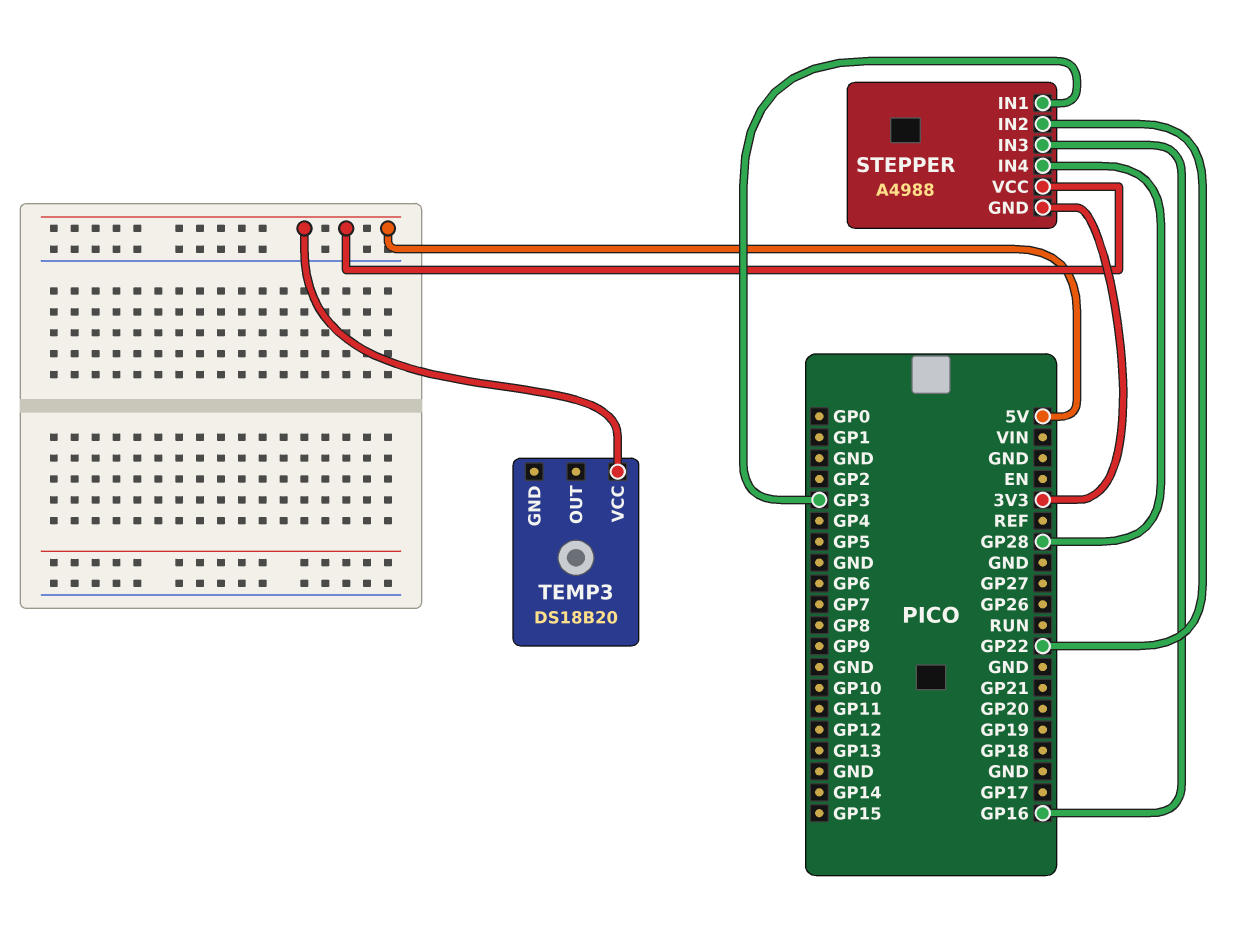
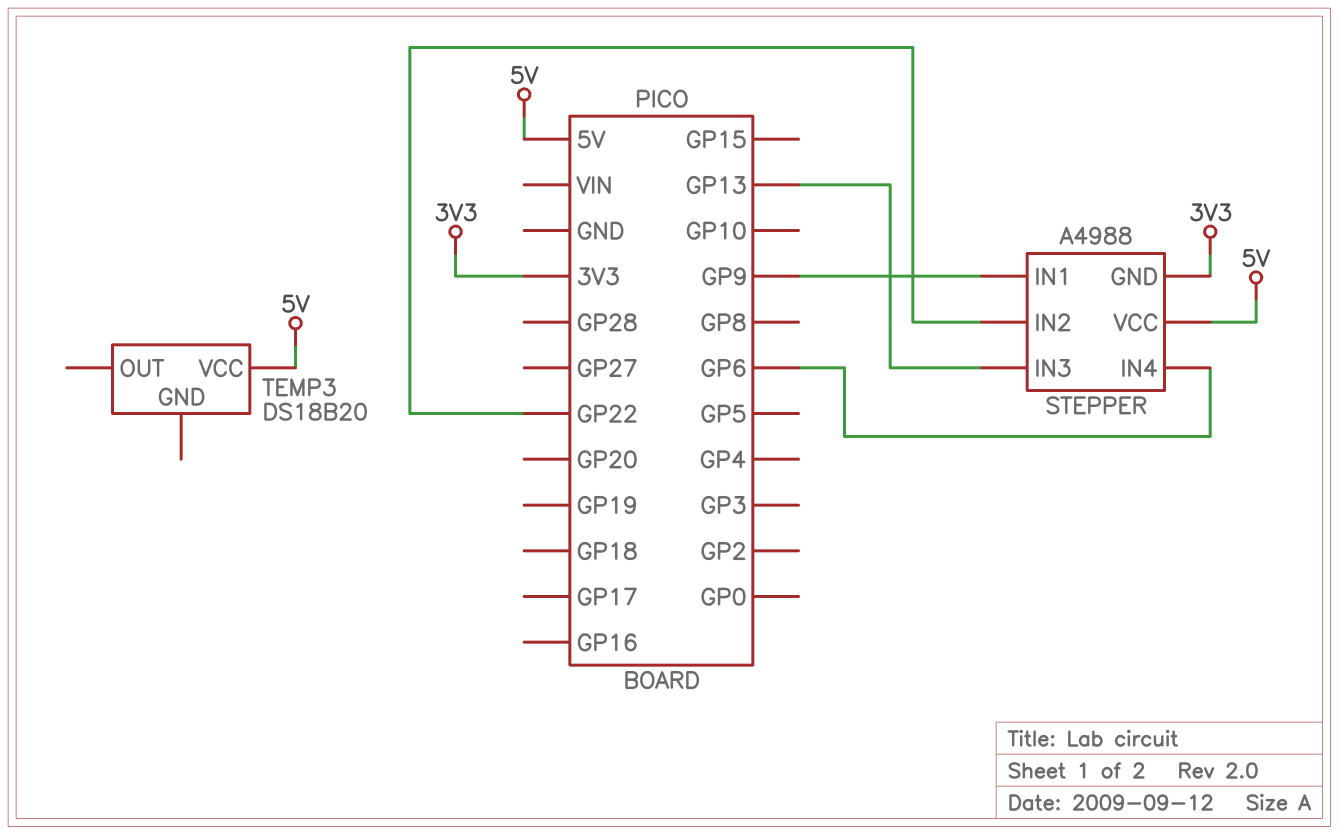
STEPPER pin IN1: GP3 -> GP9
STEPPER pin IN3: GP16 -> GP13
STEPPER pin IN4: GP28 -> GP6

